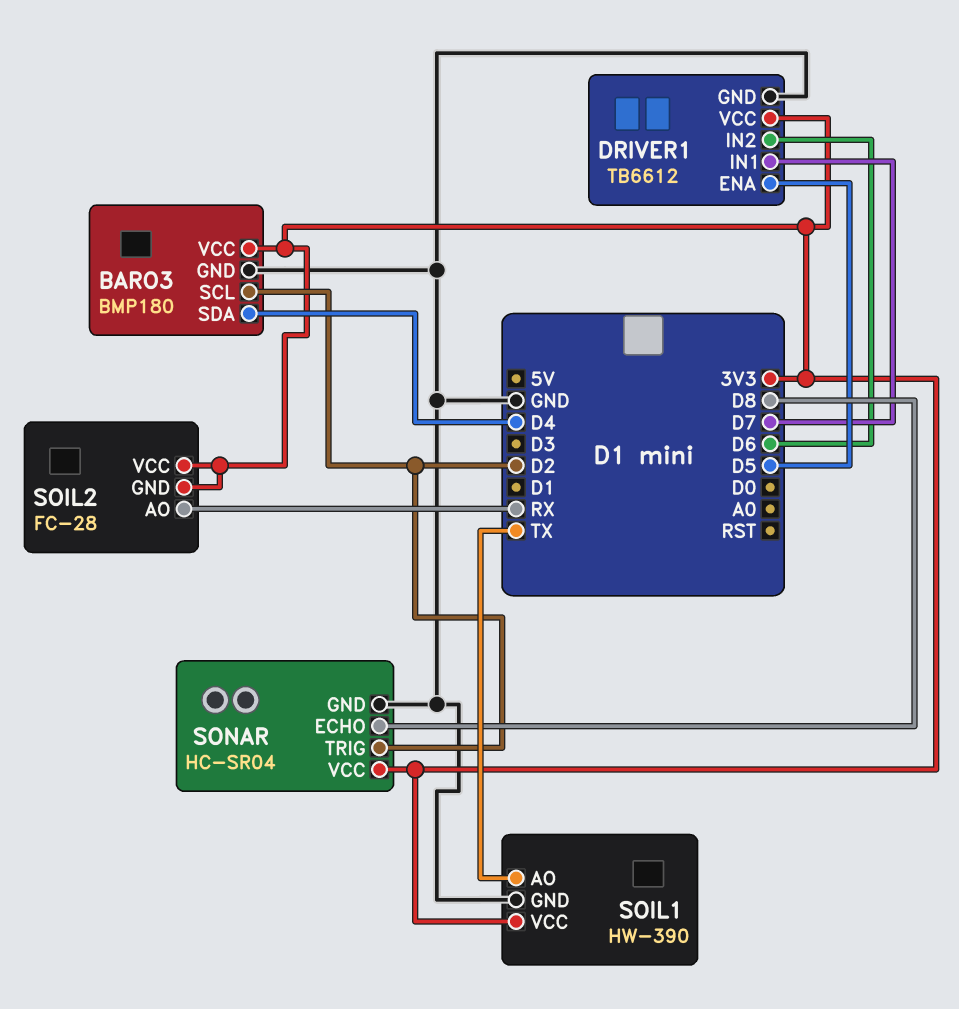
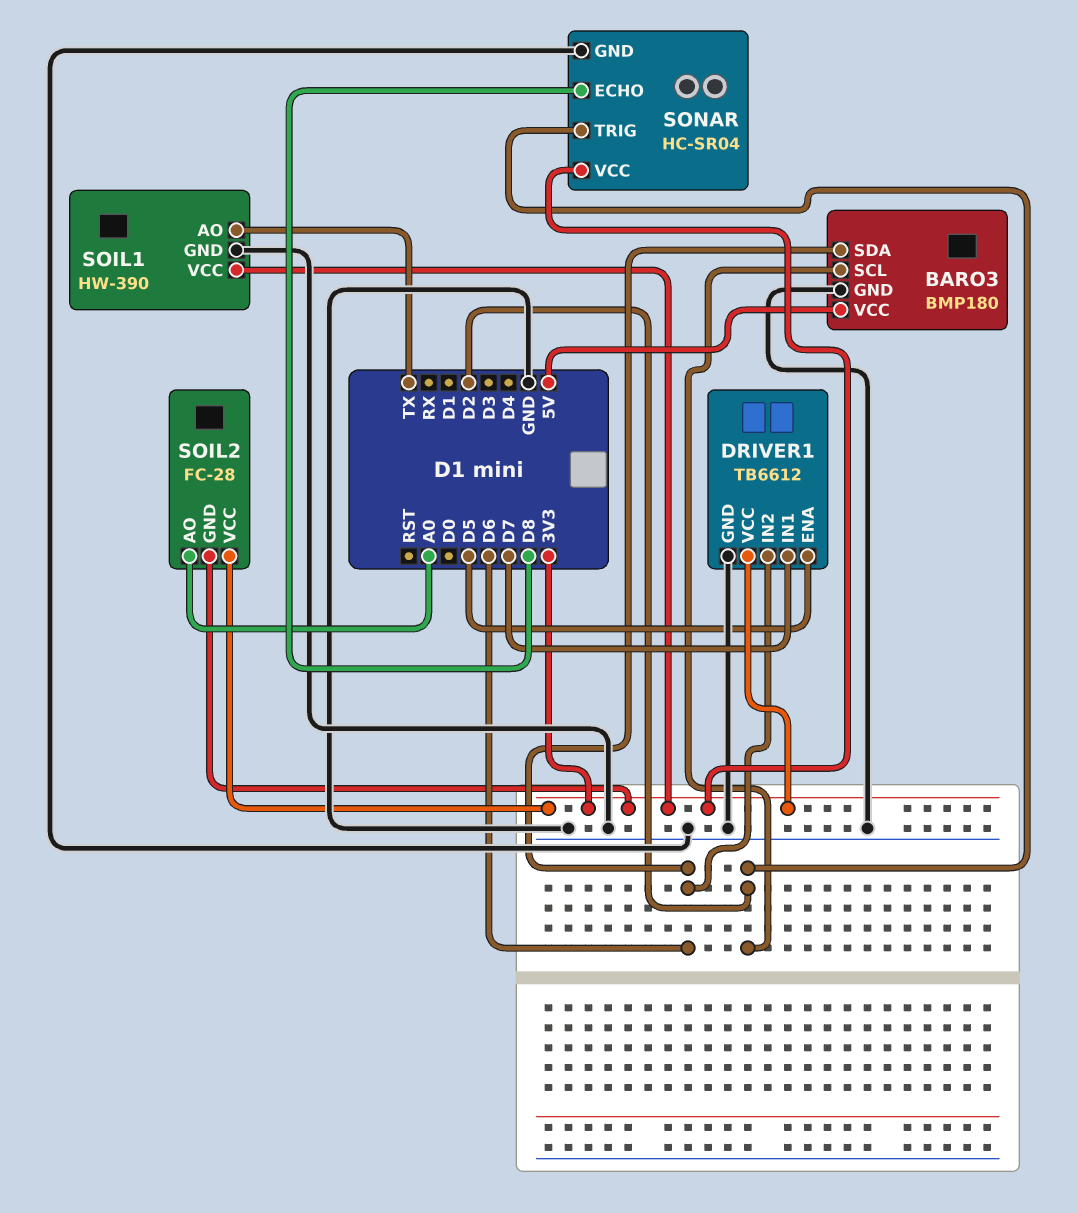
BARO3 pin SDA: D4 -> D6
BARO3 pin VCC: 3V3 -> 5V
SOIL2 pin AO: RX -> A0

